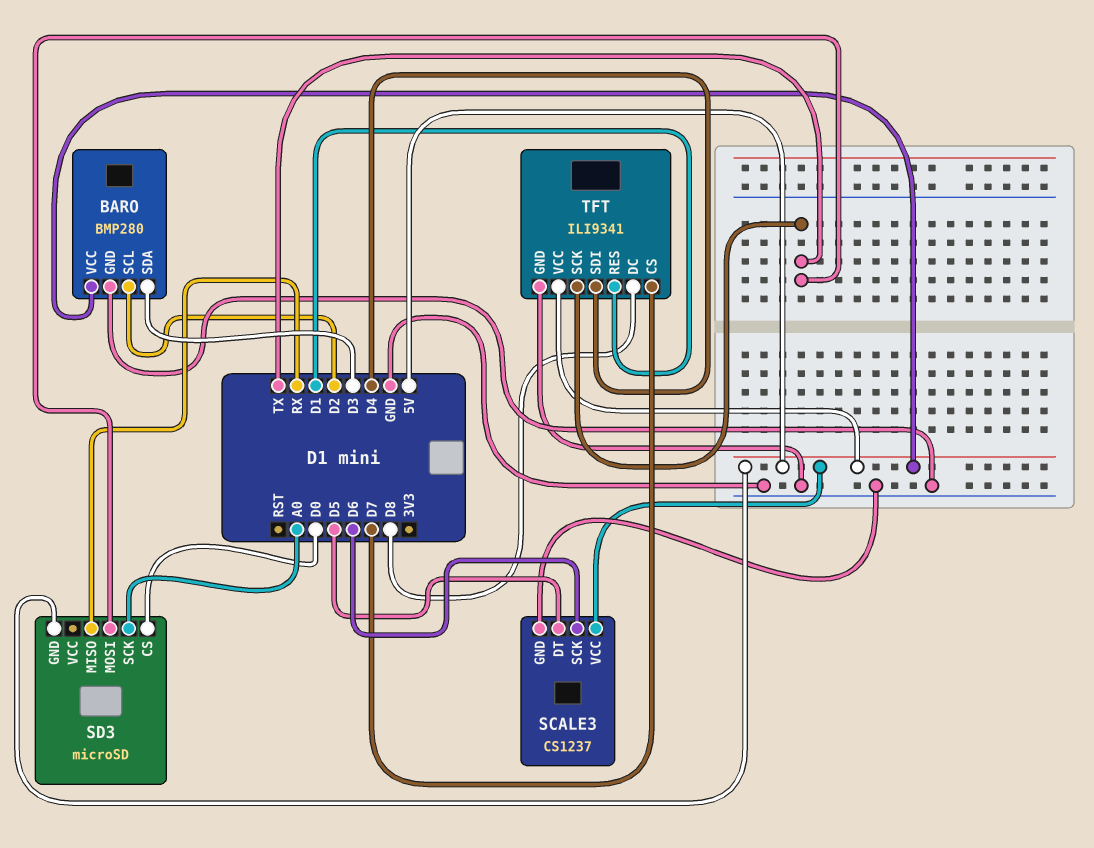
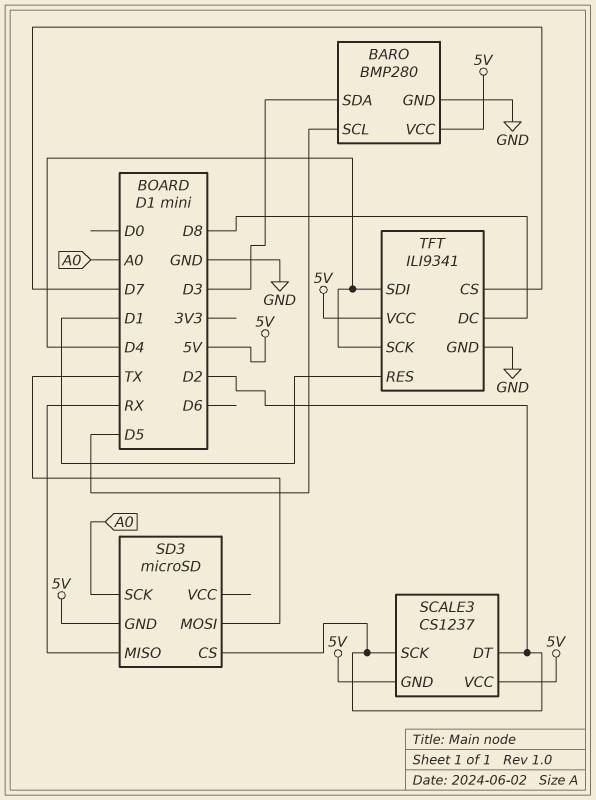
BARO pin SCL: D2 -> D5
SCALE3 pin DT: D5 -> D2
SCALE3 pin GND: GND -> 5V
SCALE3 pin SCK: D6 -> D2
SD3 pin CS: D0 -> D2
TFT pin SCK: TX -> D4

